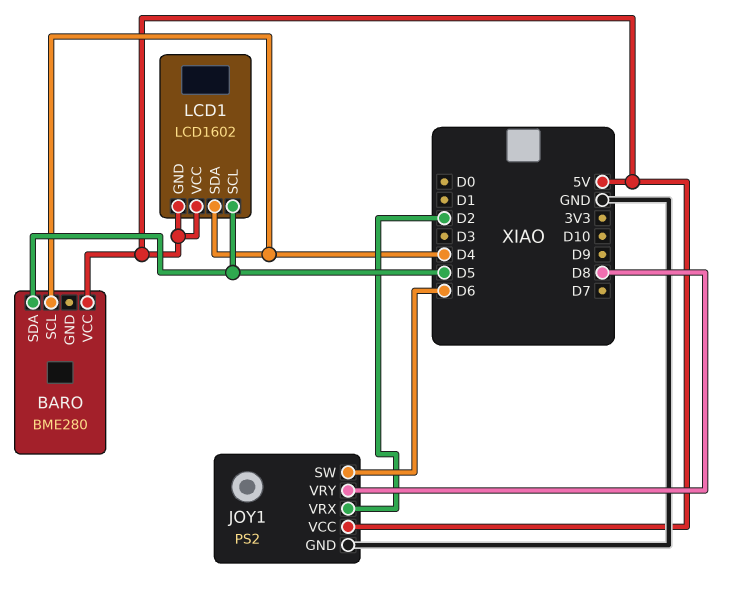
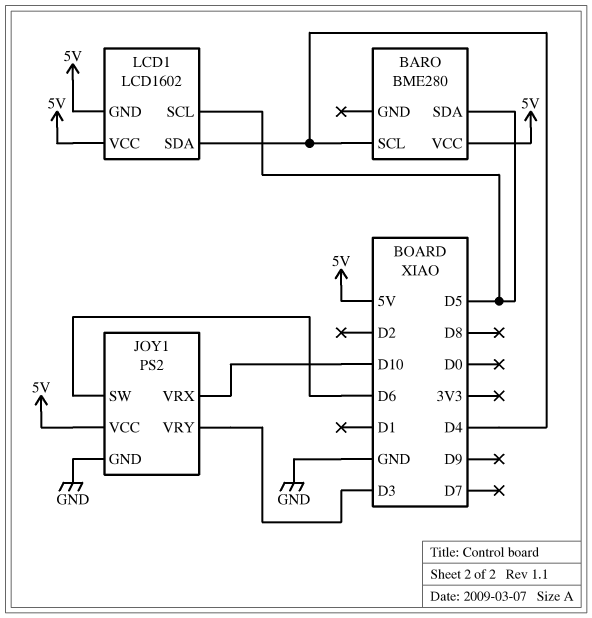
JOY1 pin VRX: D2 -> D10
JOY1 pin VRY: D8 -> D3

